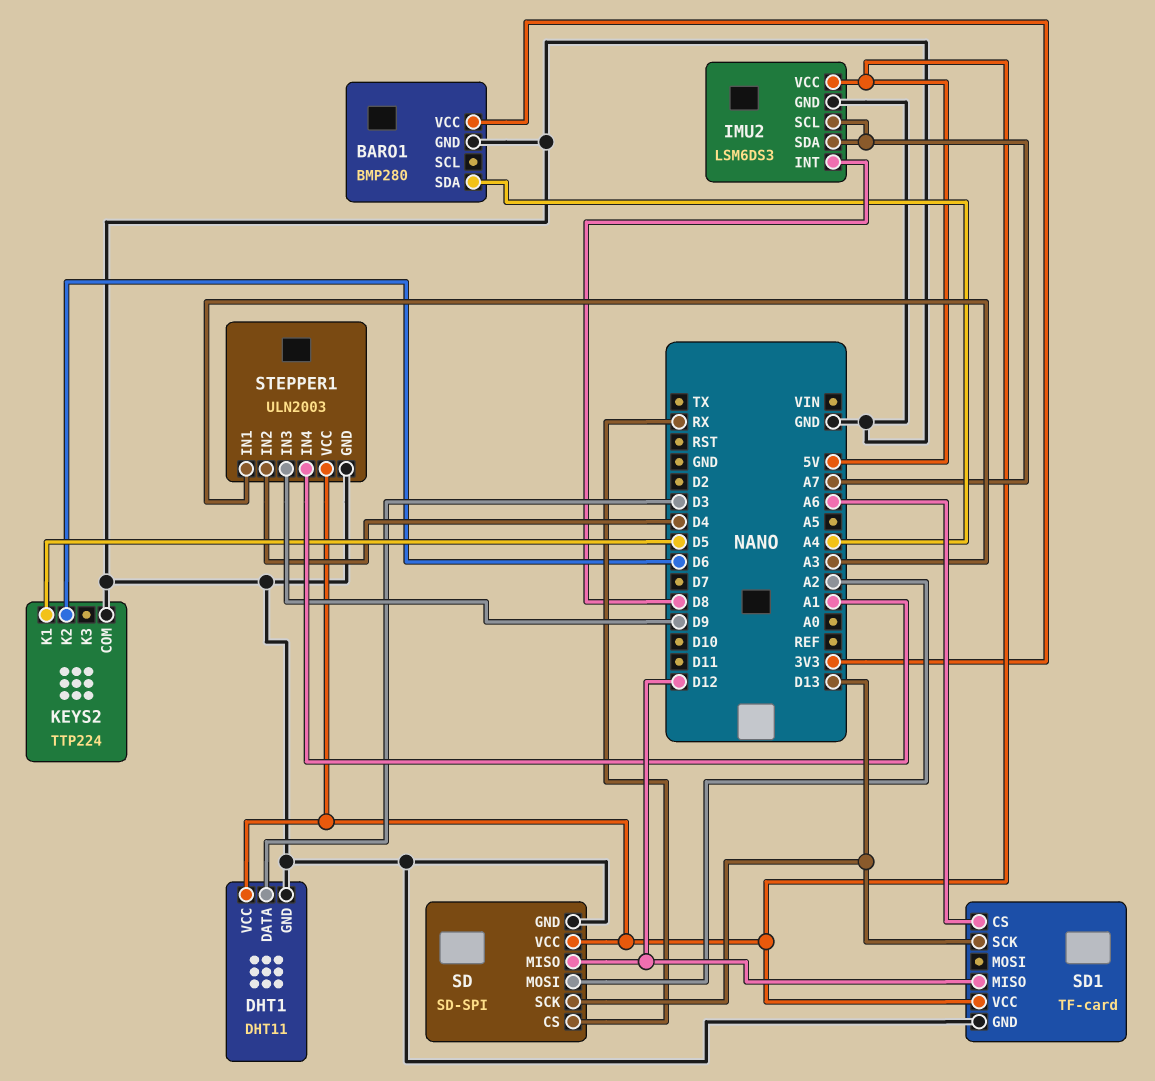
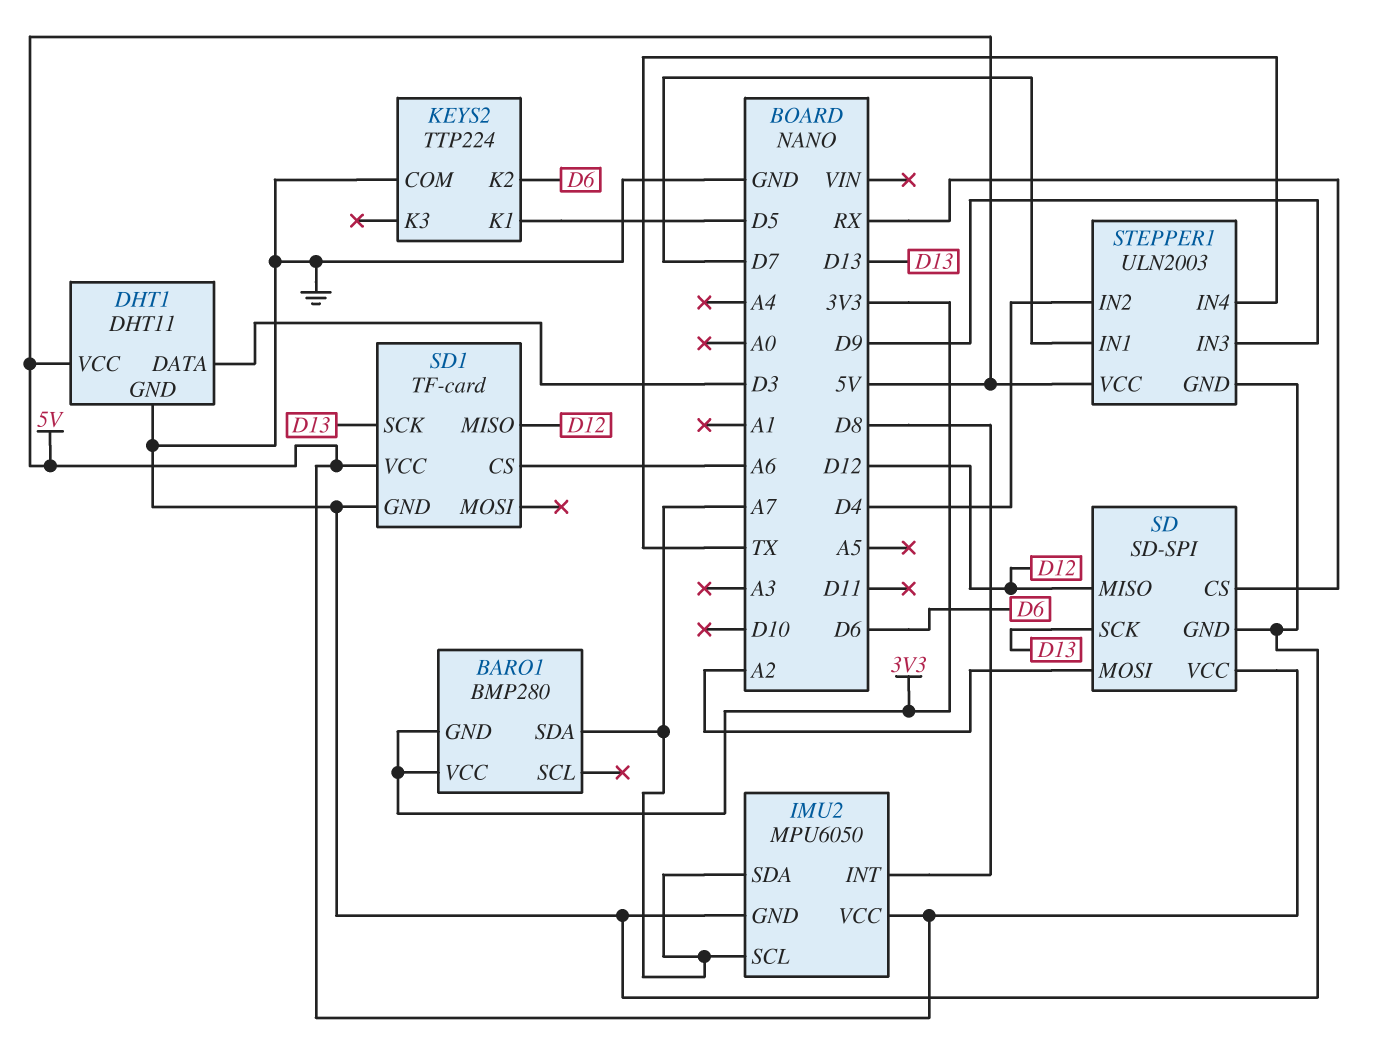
BARO1 pin GND: GND -> 3V3
BARO1 pin SDA: A4 -> A7
IMU2: LSM6DS3 -> MPU6050
STEPPER1 pin IN1: A3 -> D7
STEPPER1 pin IN4: A1 -> TX

